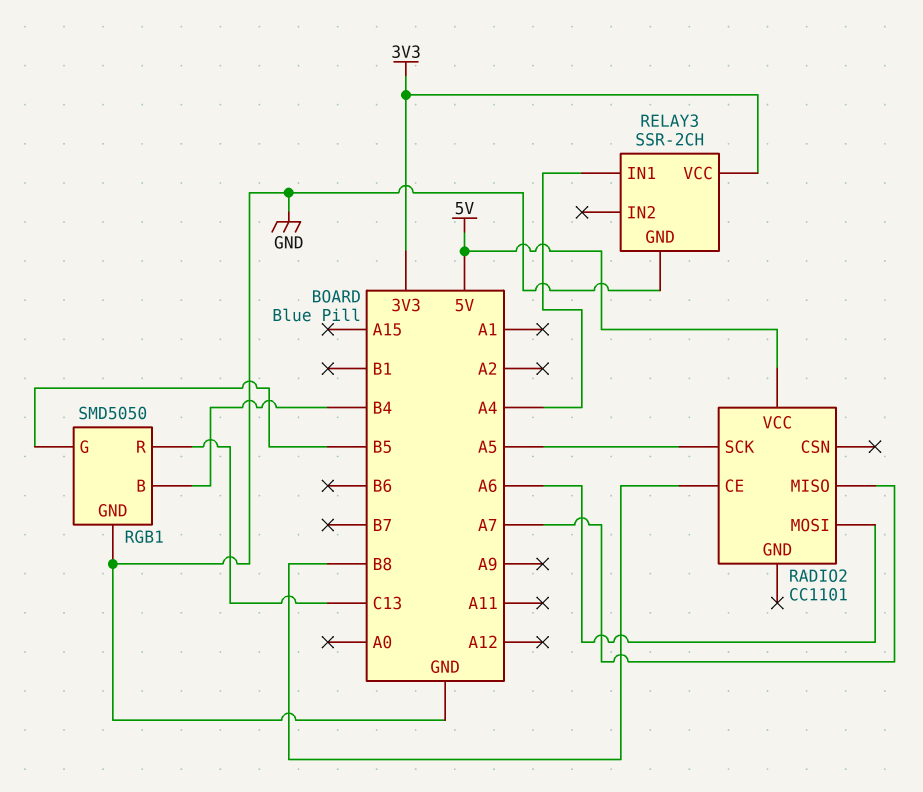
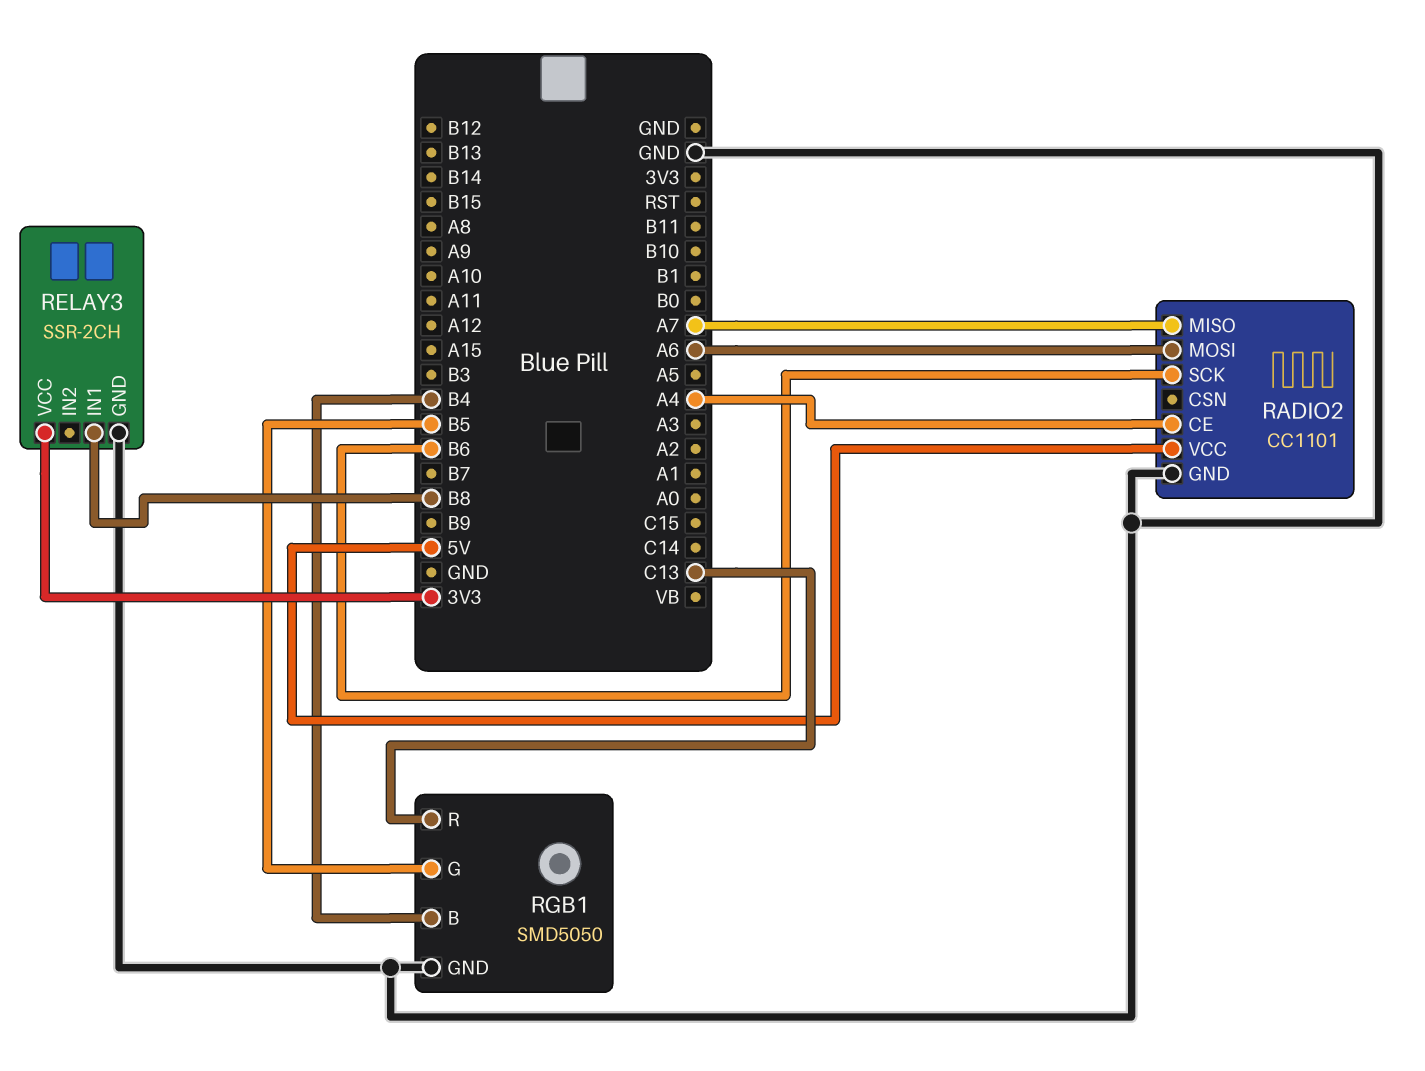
RADIO2 pin CE: B8 -> A4
RADIO2 pin GND: none -> GND
RADIO2 pin SCK: A5 -> B6
RELAY3 pin IN1: A4 -> B8

